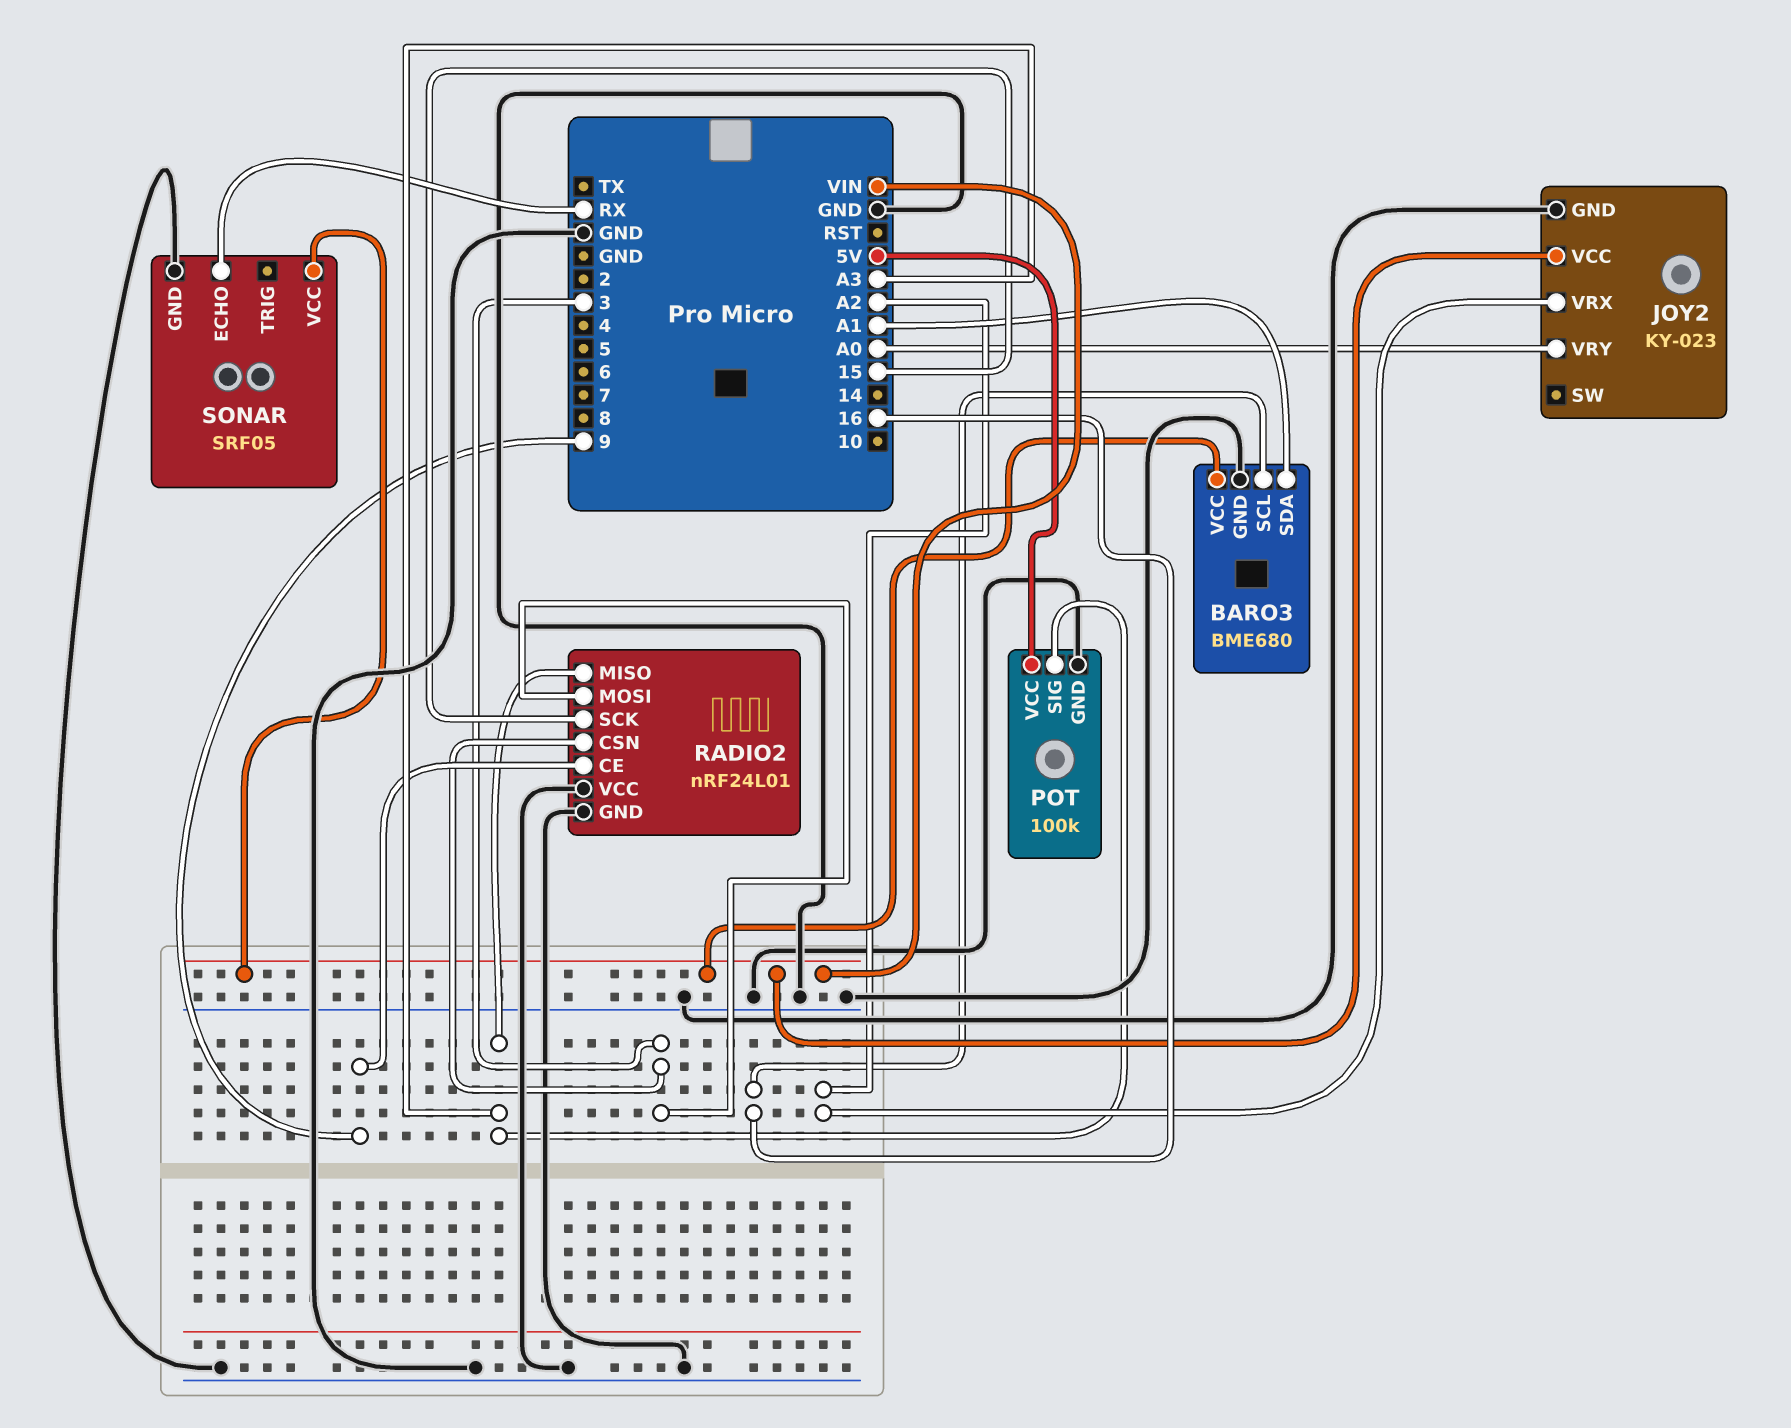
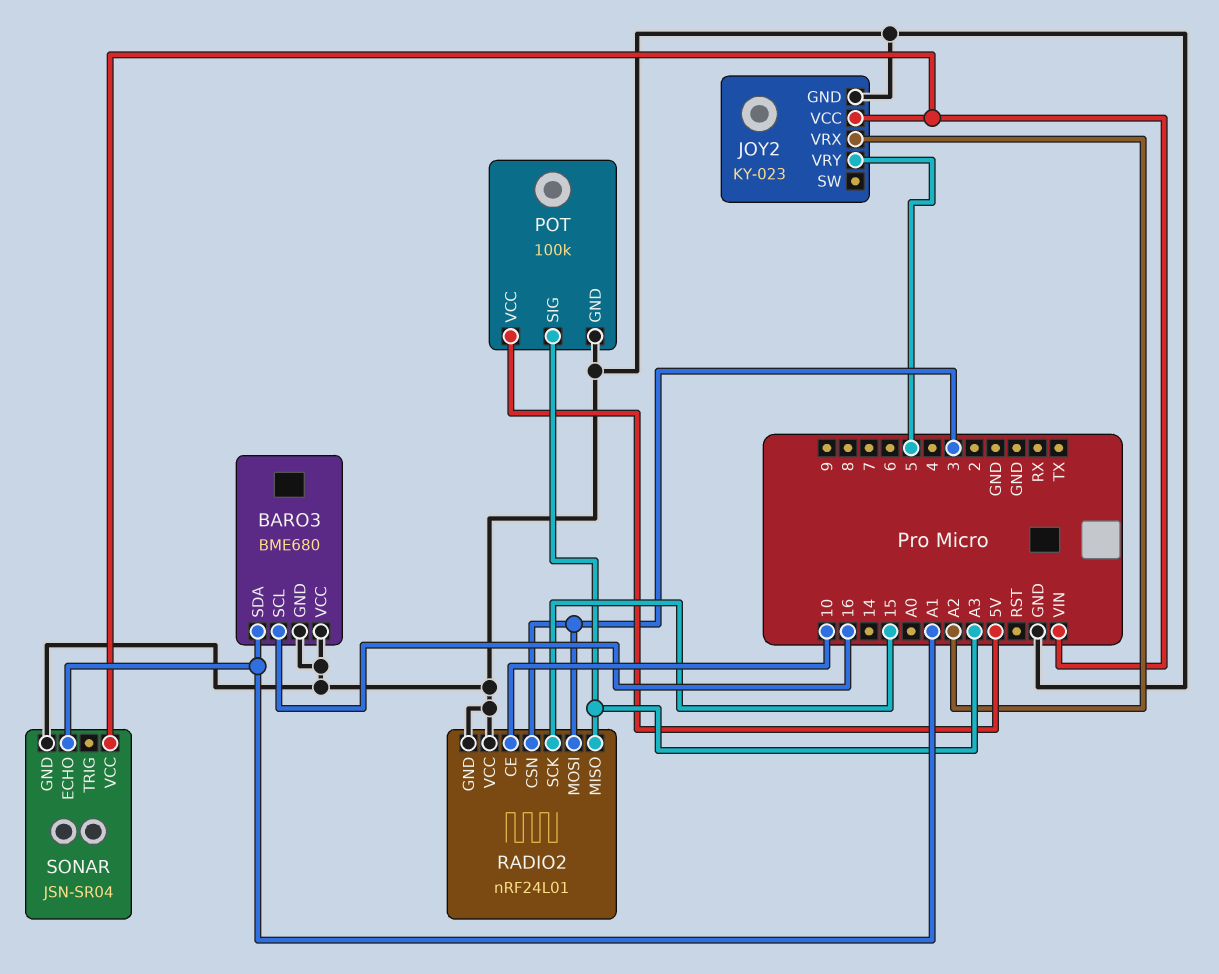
BARO3 pin VCC: VIN -> GND
JOY2 pin VRY: A0 -> 5
RADIO2 pin CE: 9 -> 10
SONAR: SRF05 -> JSN-SR04
SONAR pin ECHO: RX -> A1

